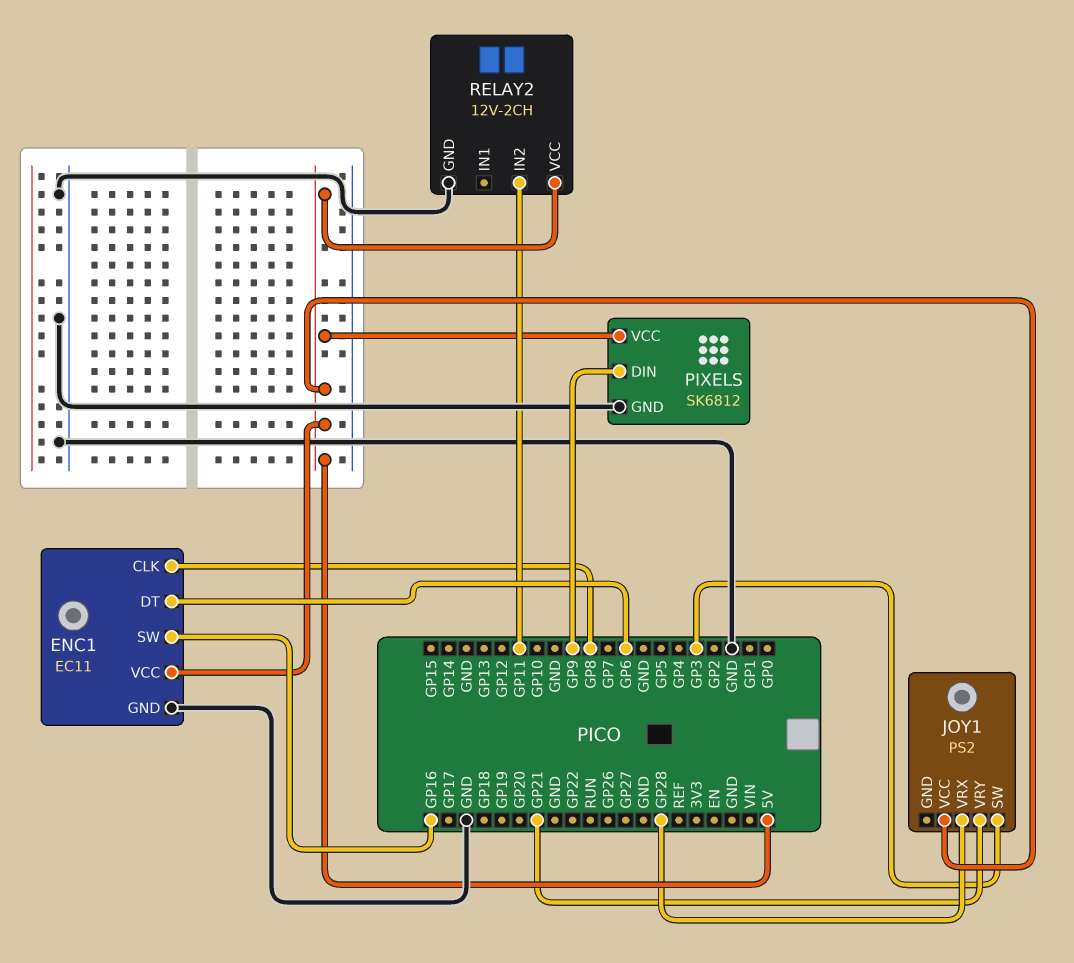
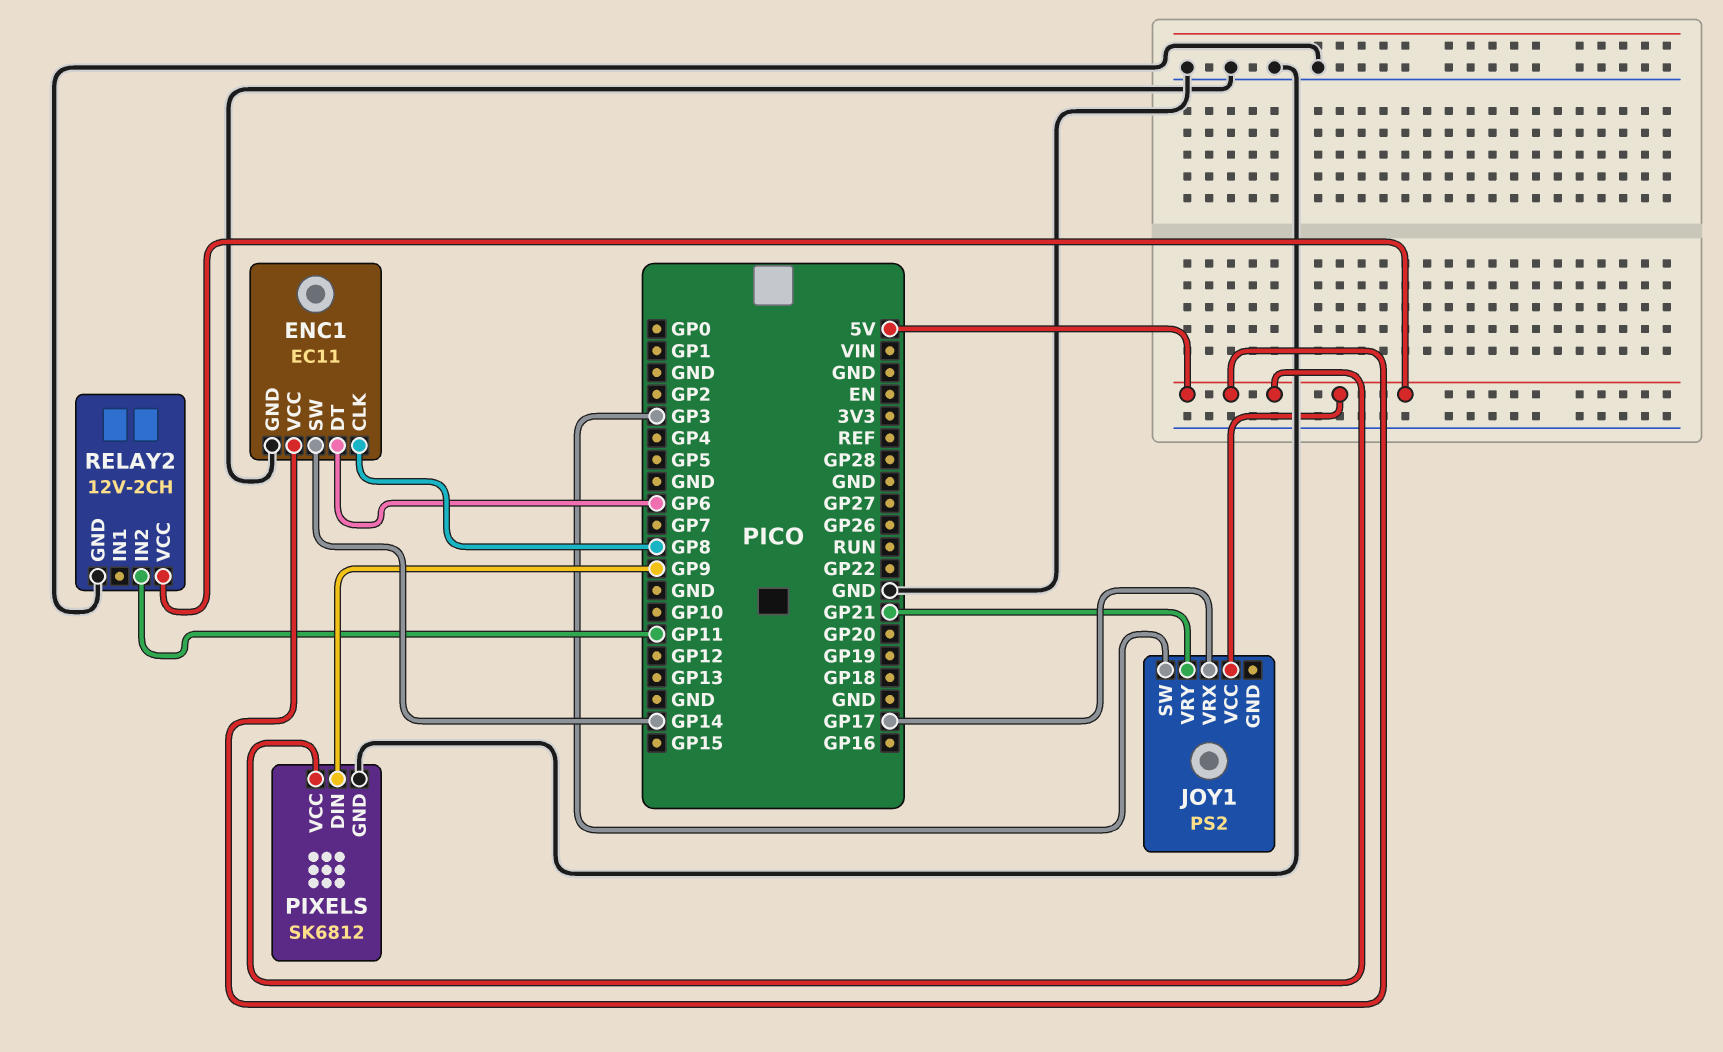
ENC1 pin SW: GP16 -> GP14
JOY1 pin VRX: GP28 -> GP17

